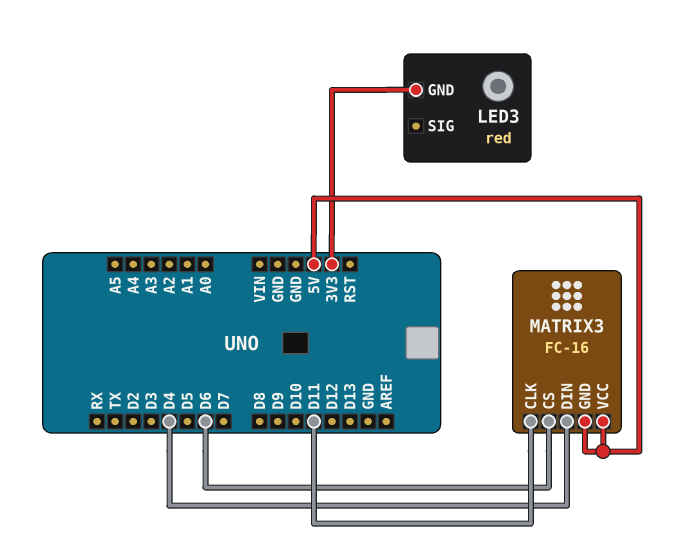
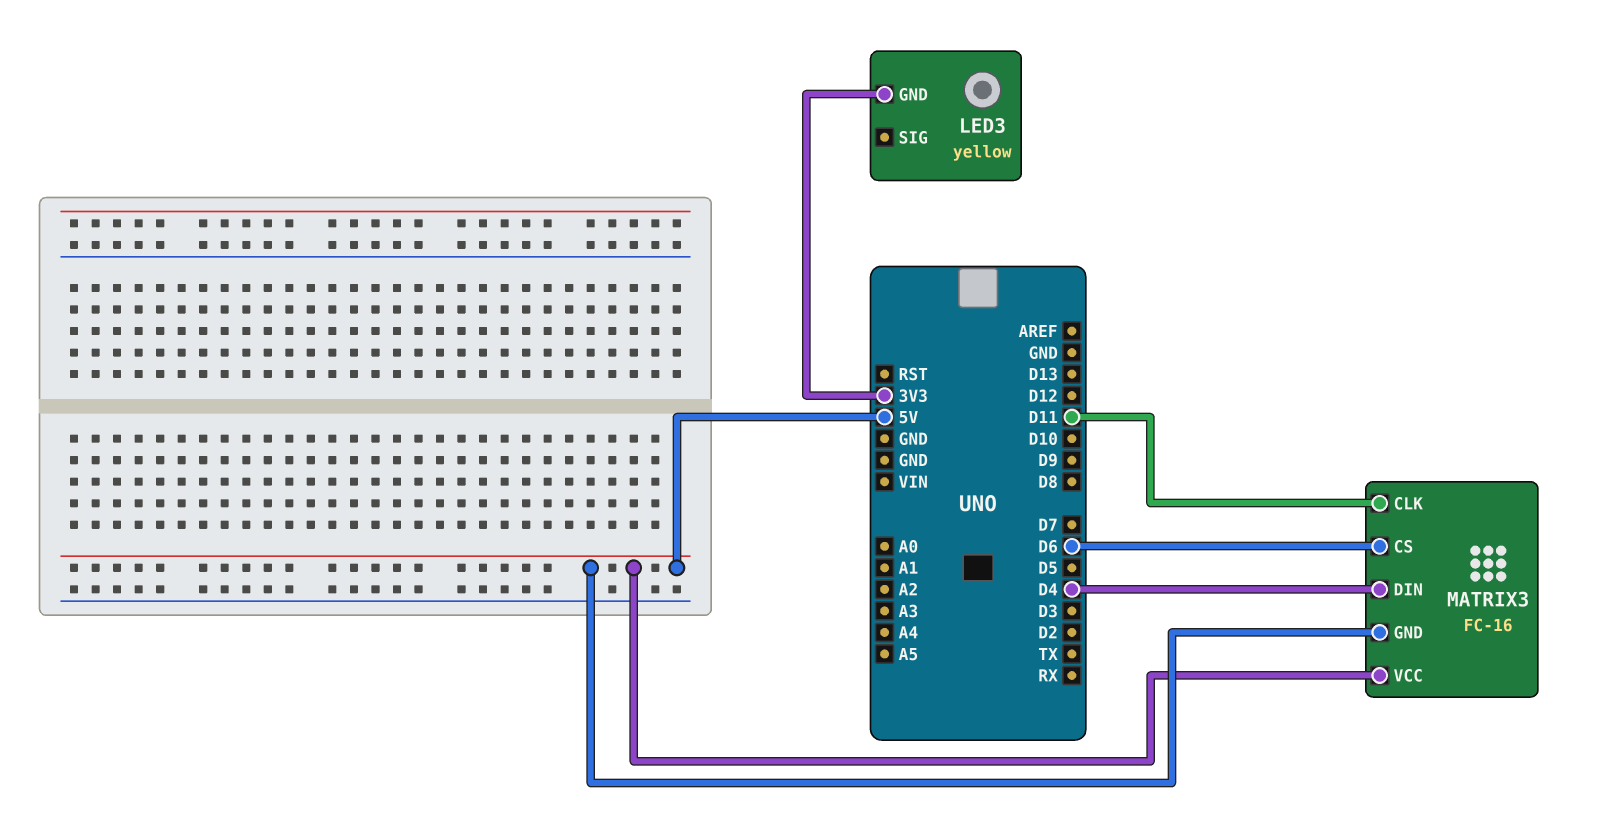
LED3: red -> yellow

